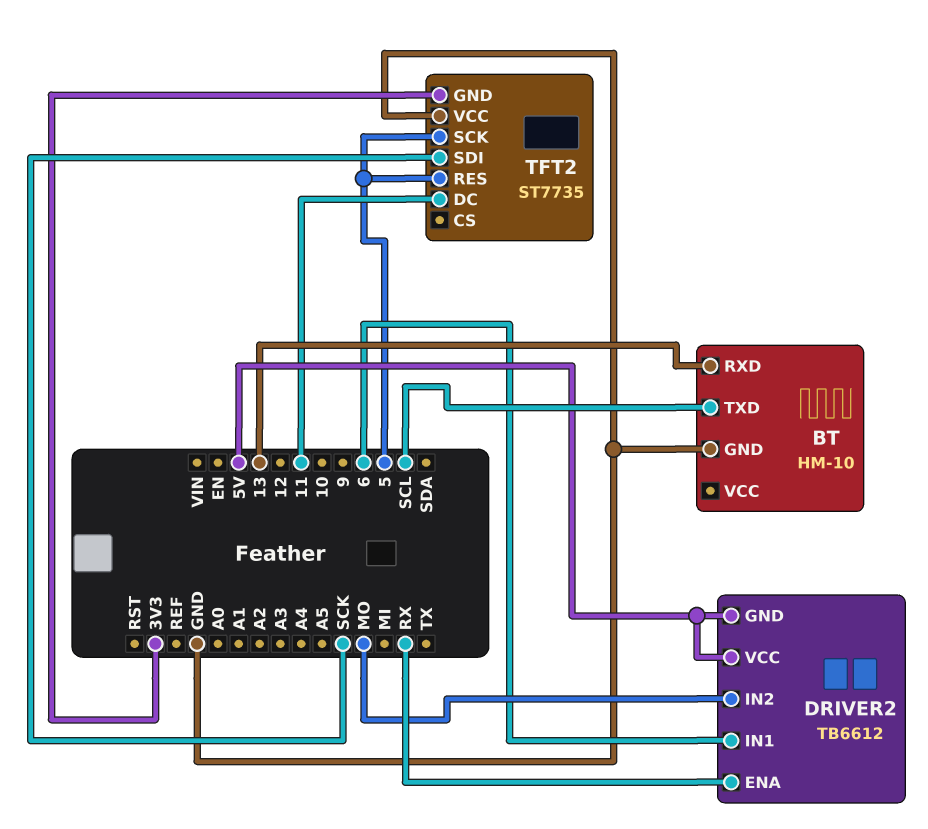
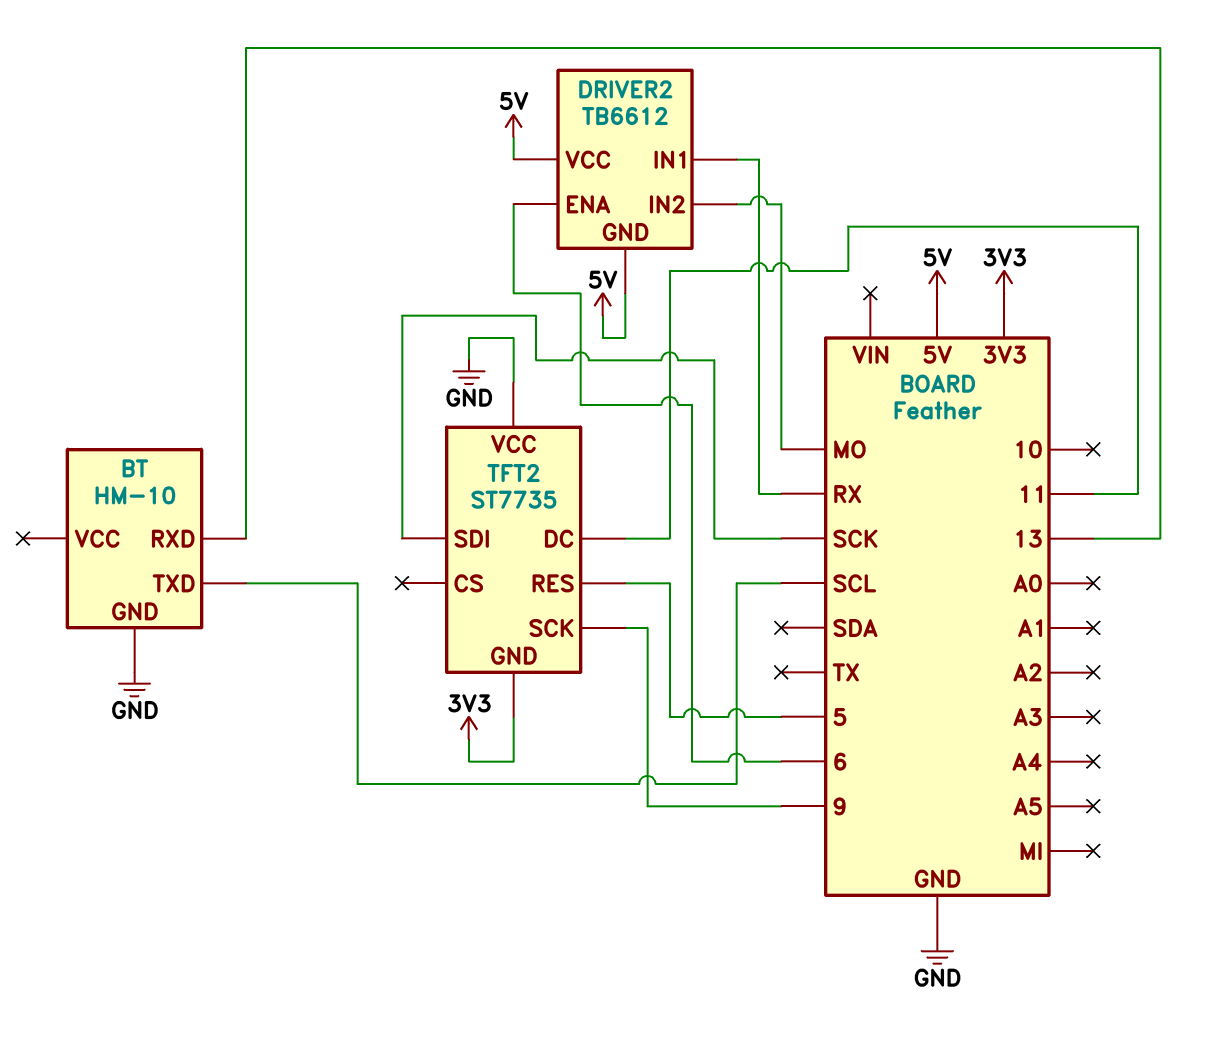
DRIVER2 pin ENA: RX -> 6
DRIVER2 pin IN1: 6 -> RX
TFT2 pin SCK: 5 -> 9

